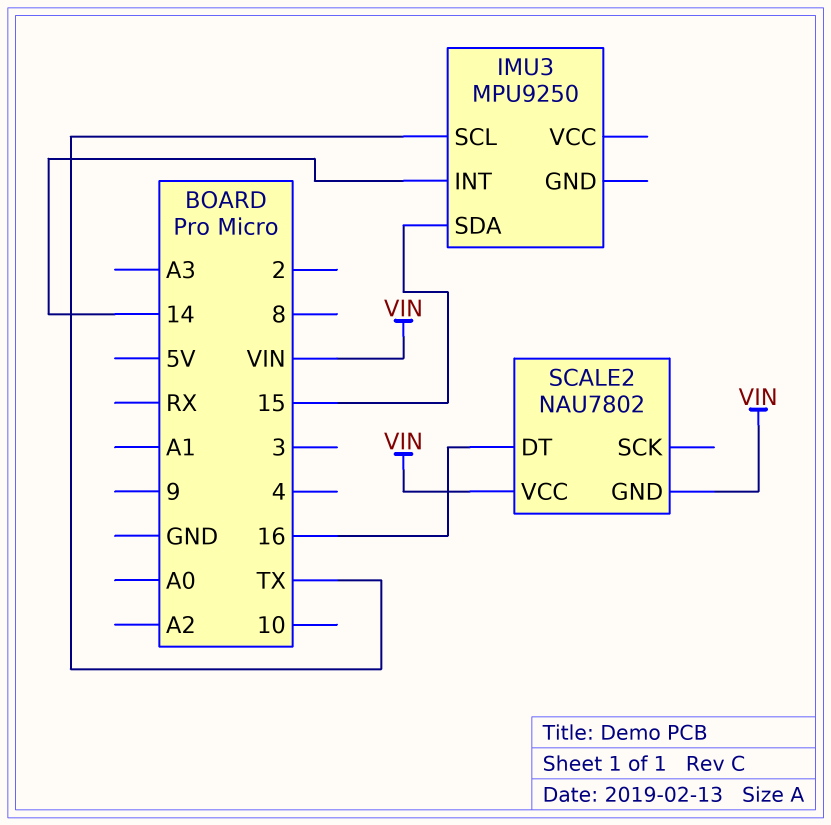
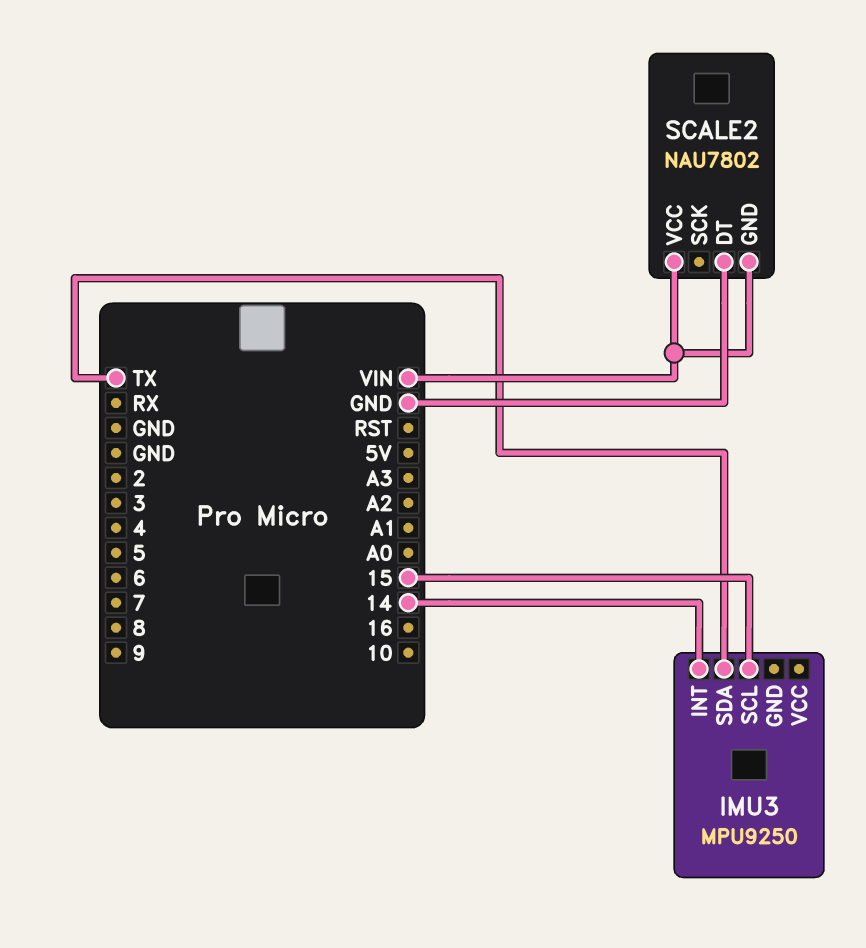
IMU3 pin SCL: TX -> 15
IMU3 pin SDA: 15 -> TX
SCALE2 pin DT: 16 -> GND

